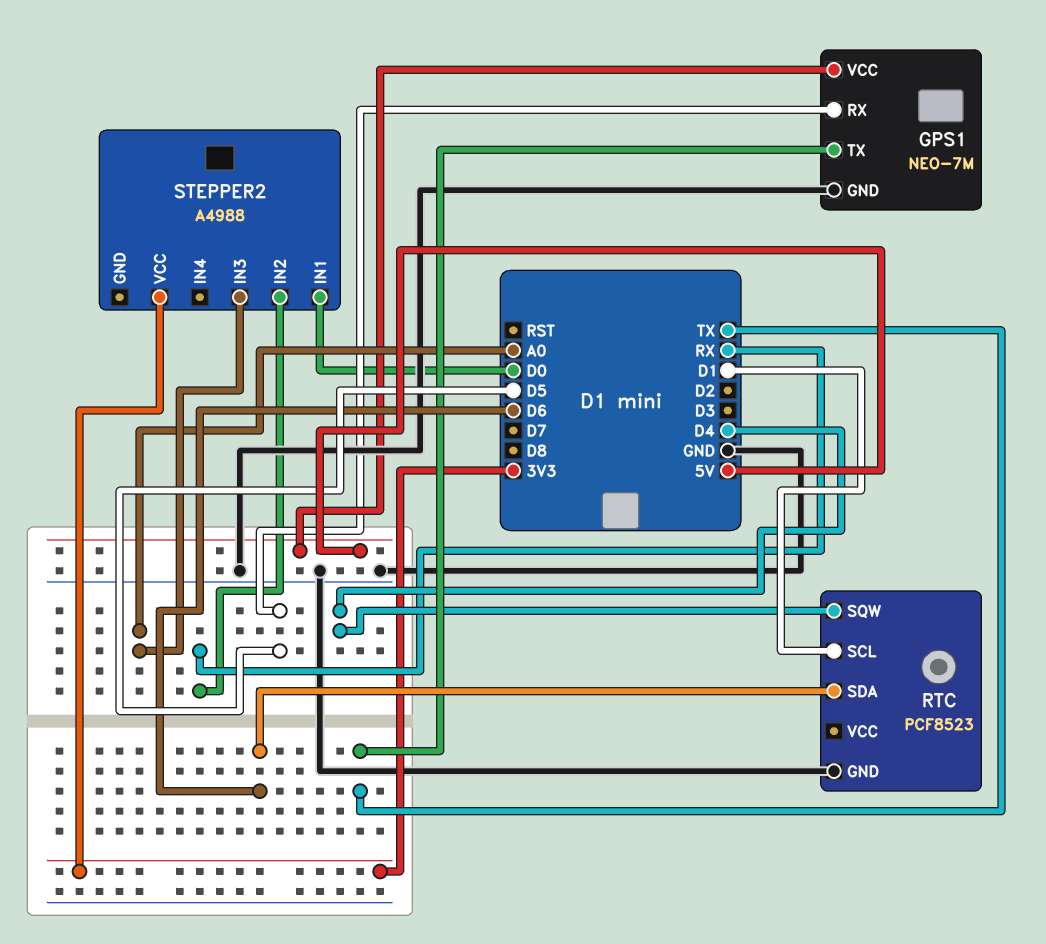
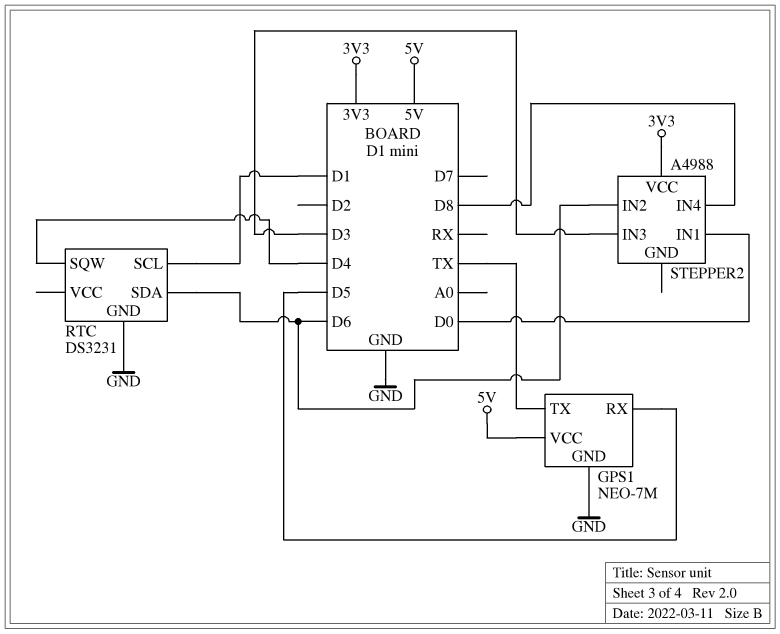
RTC: PCF8523 -> DS3231
STEPPER2 pin IN2: RX -> D6
STEPPER2 pin IN3: A0 -> D3
STEPPER2 pin IN4: none -> D8

